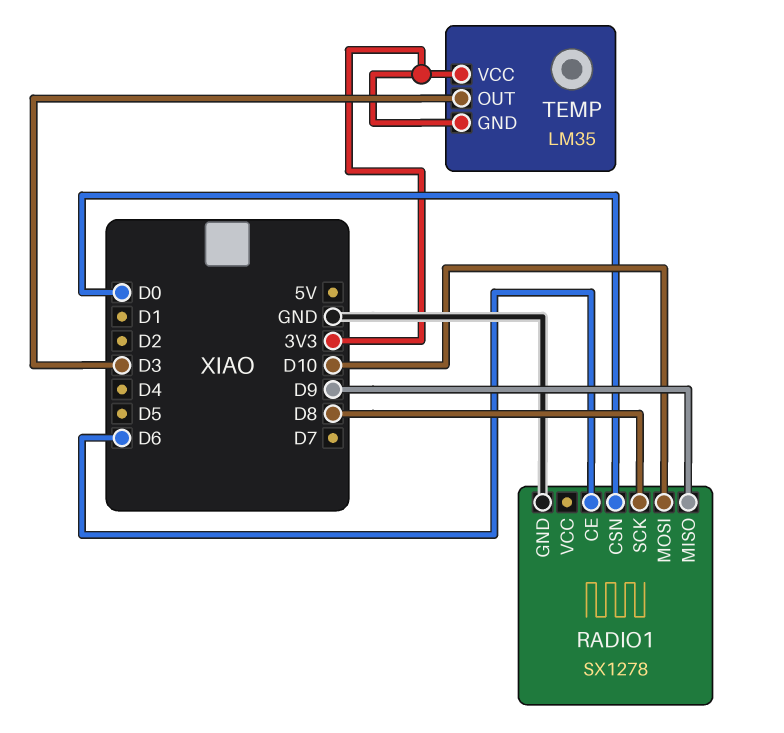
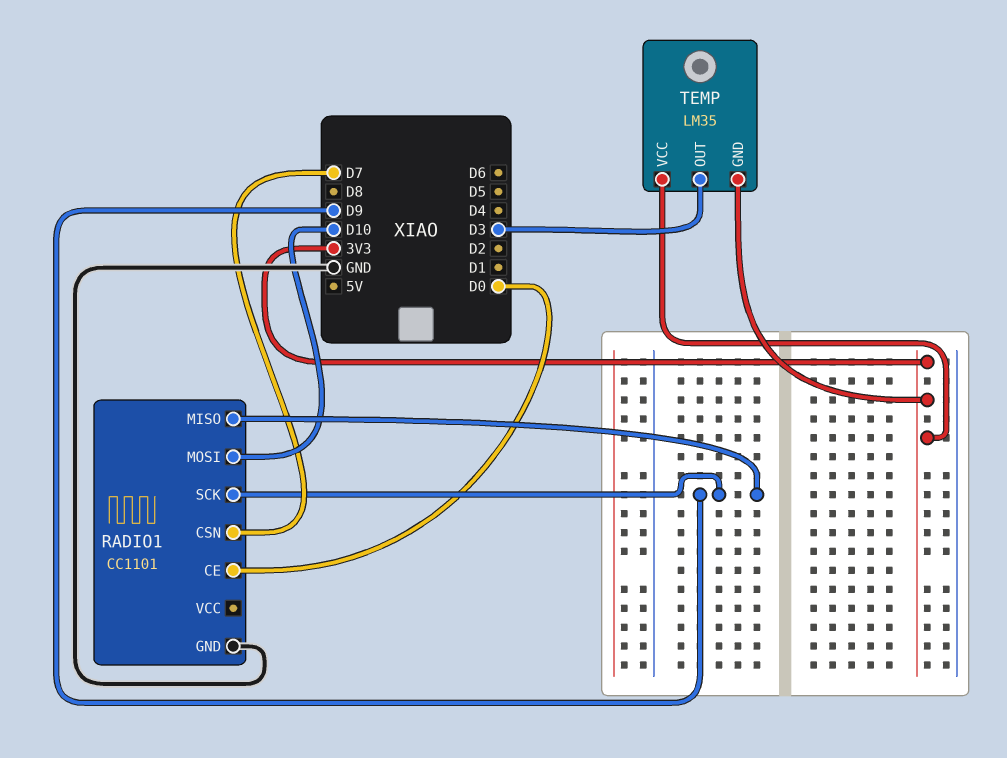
RADIO1: SX1278 -> CC1101
RADIO1 pin CE: D6 -> D0
RADIO1 pin CSN: D0 -> D7
RADIO1 pin SCK: D8 -> D9

